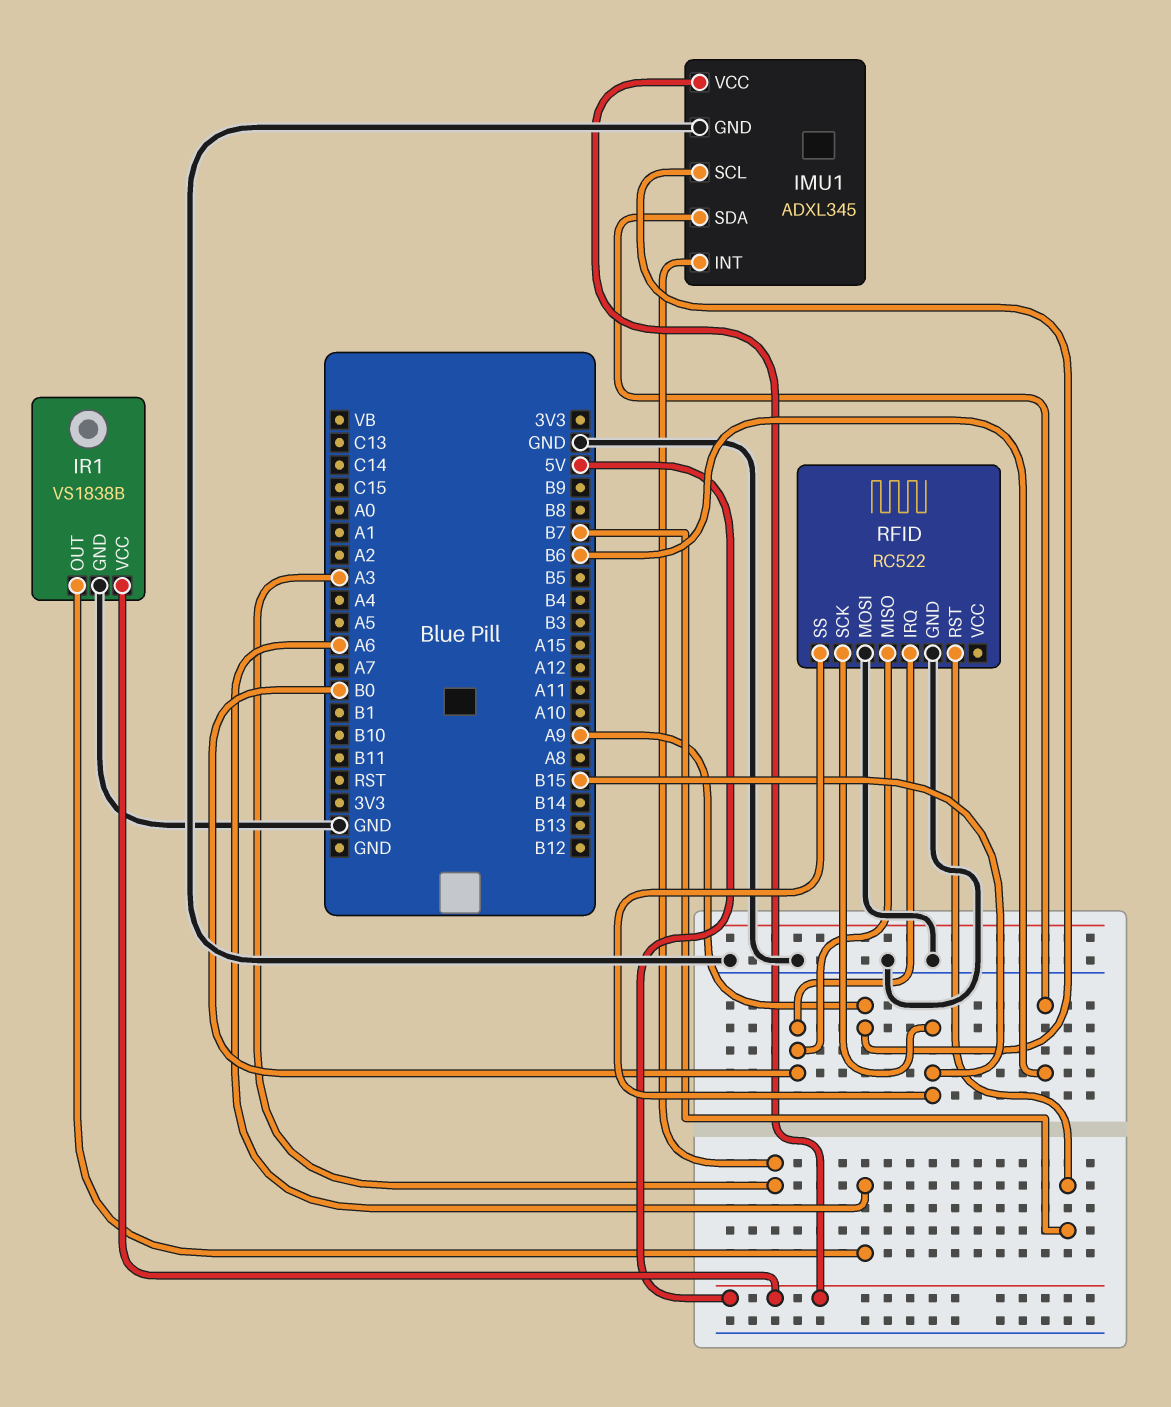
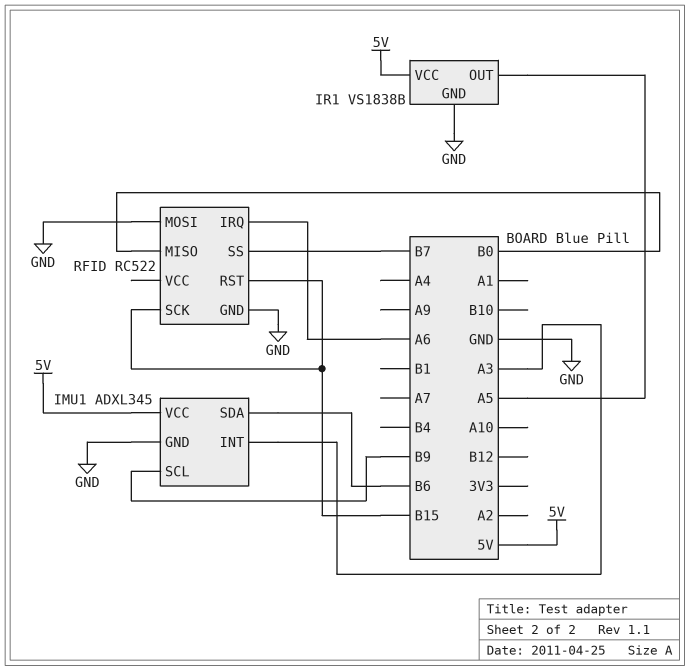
IMU1 pin SCL: A9 -> B9
IR1 pin OUT: A6 -> A5
RFID pin IRQ: B0 -> A6
RFID pin RST: B7 -> B15
RFID pin SS: B15 -> B7

